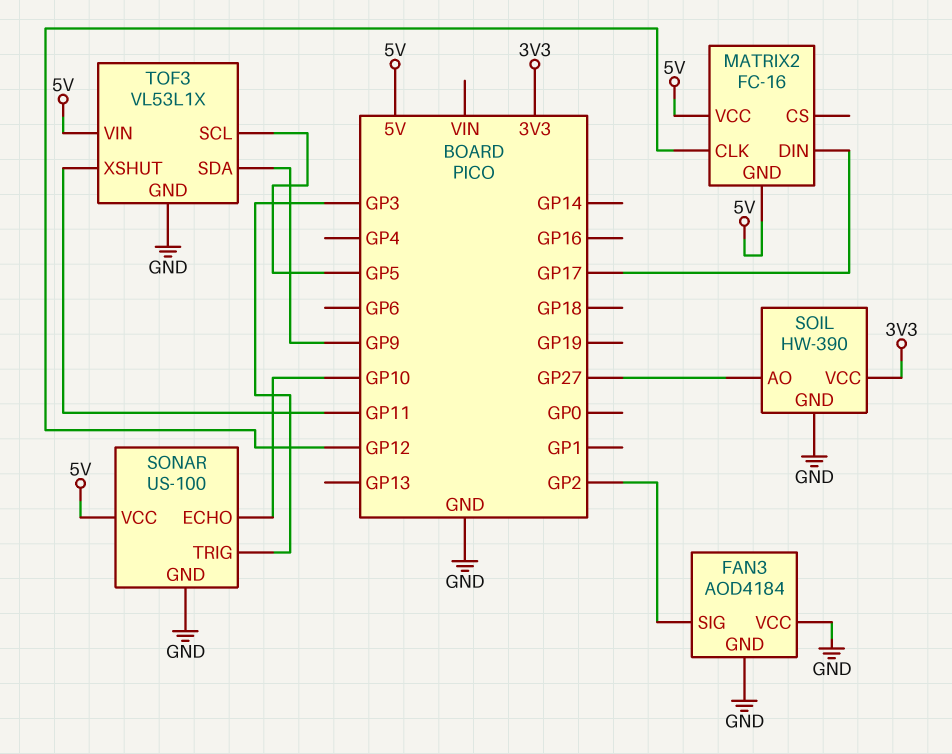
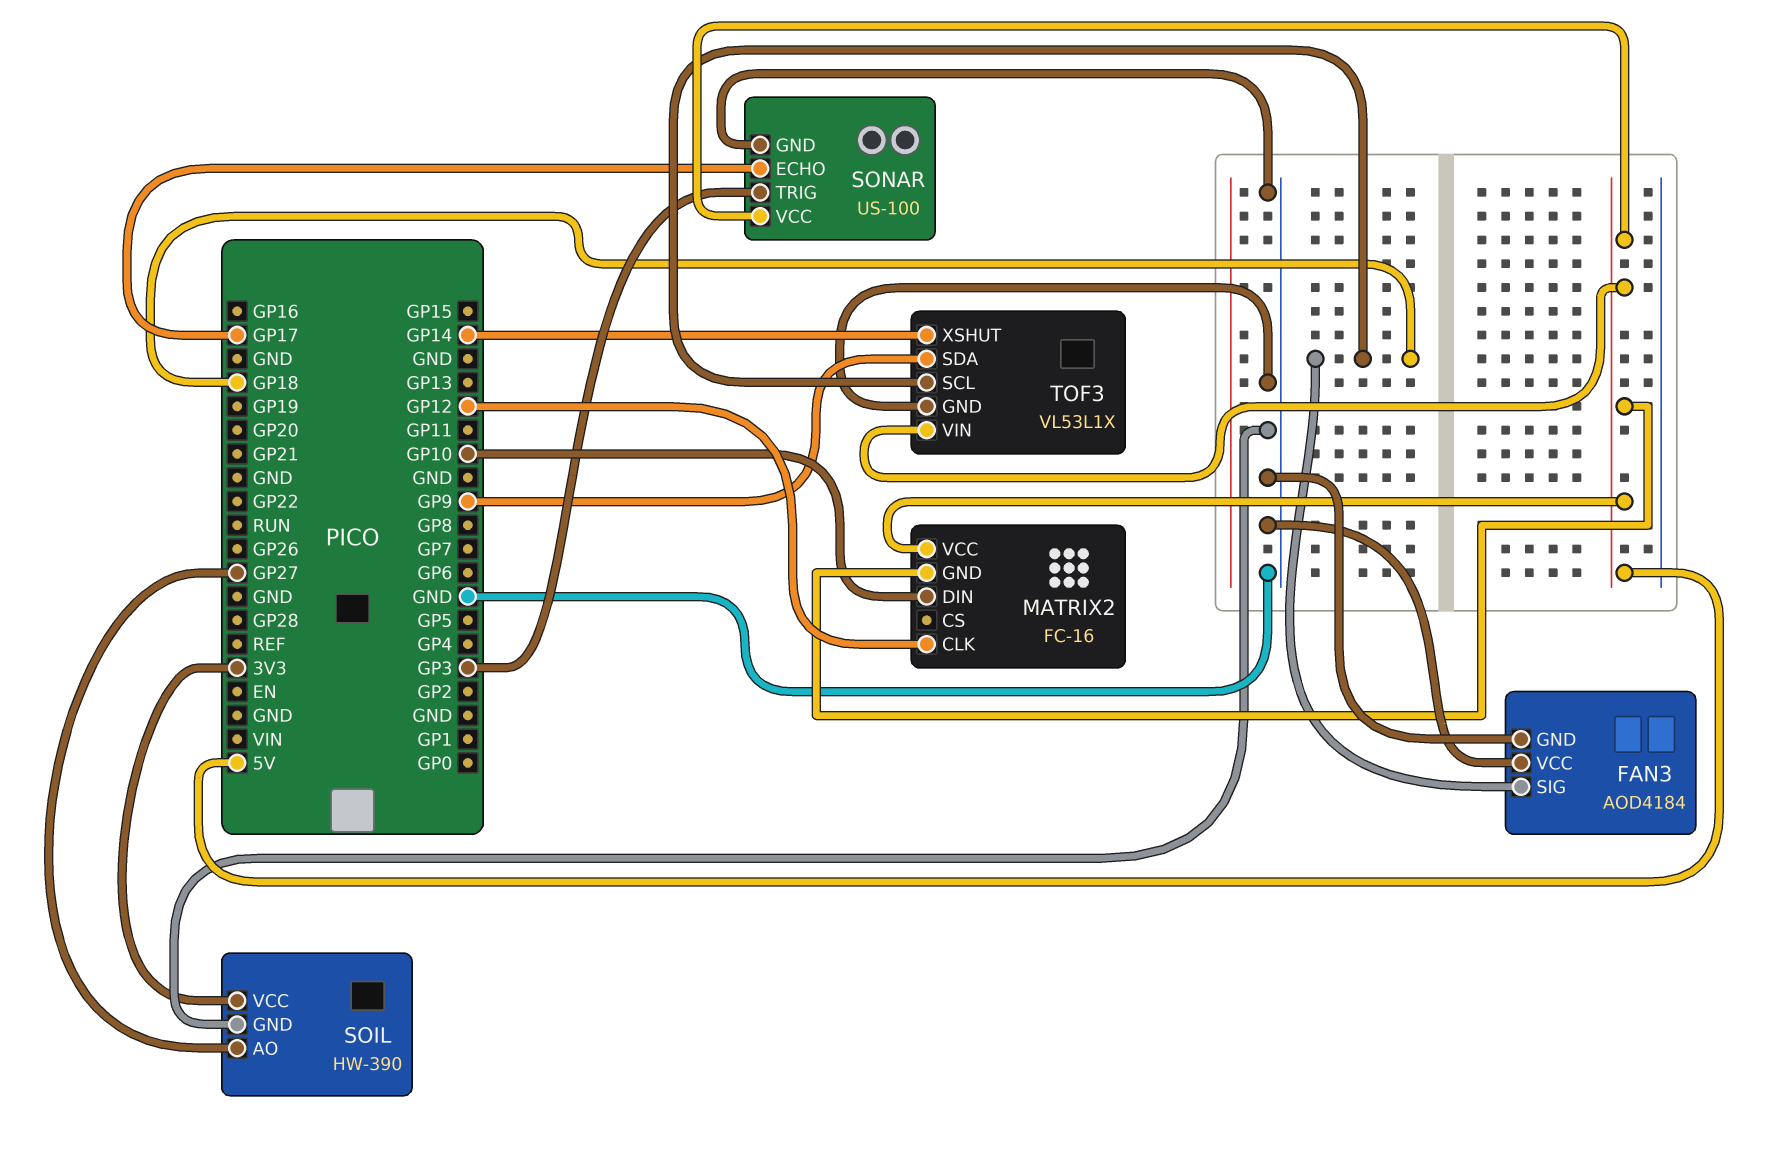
FAN3 pin SIG: GP2 -> GP18
MATRIX2 pin DIN: GP17 -> GP10
SONAR pin ECHO: GP10 -> GP17
TOF3 pin SCL: GP5 -> GP18
TOF3 pin XSHUT: GP11 -> GP14

